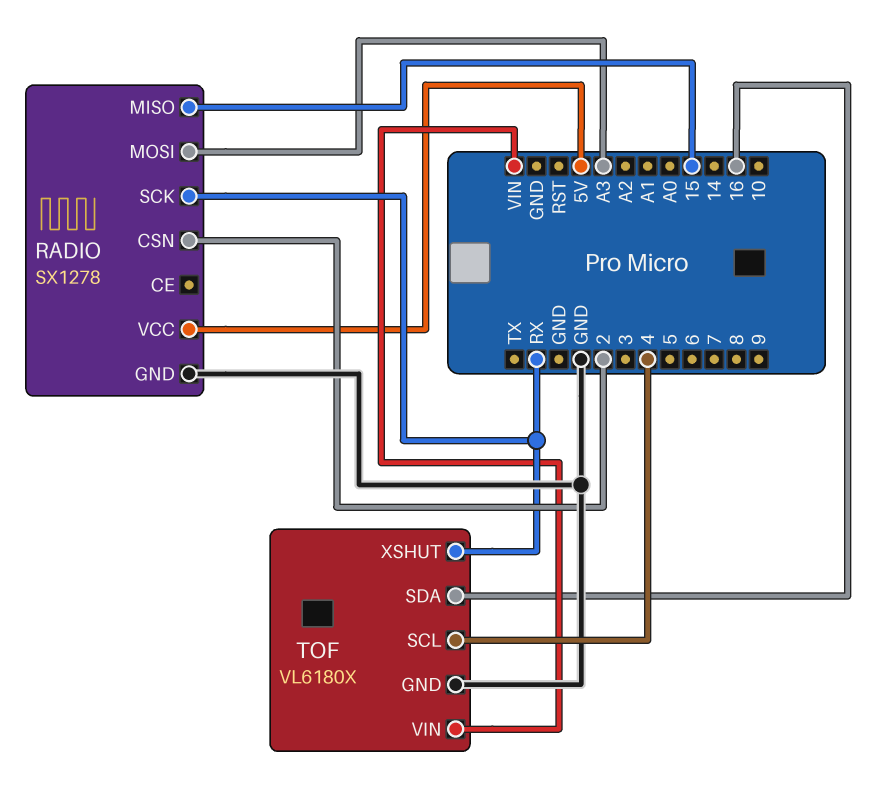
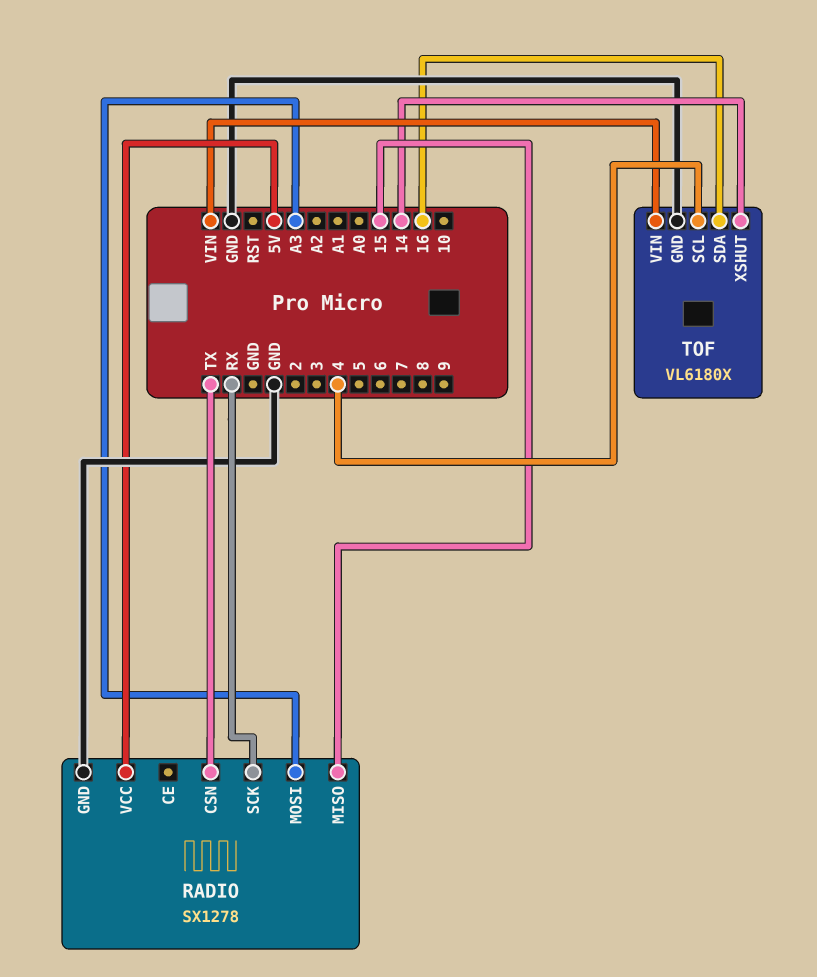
RADIO pin CSN: 2 -> TX
TOF pin XSHUT: RX -> 14

